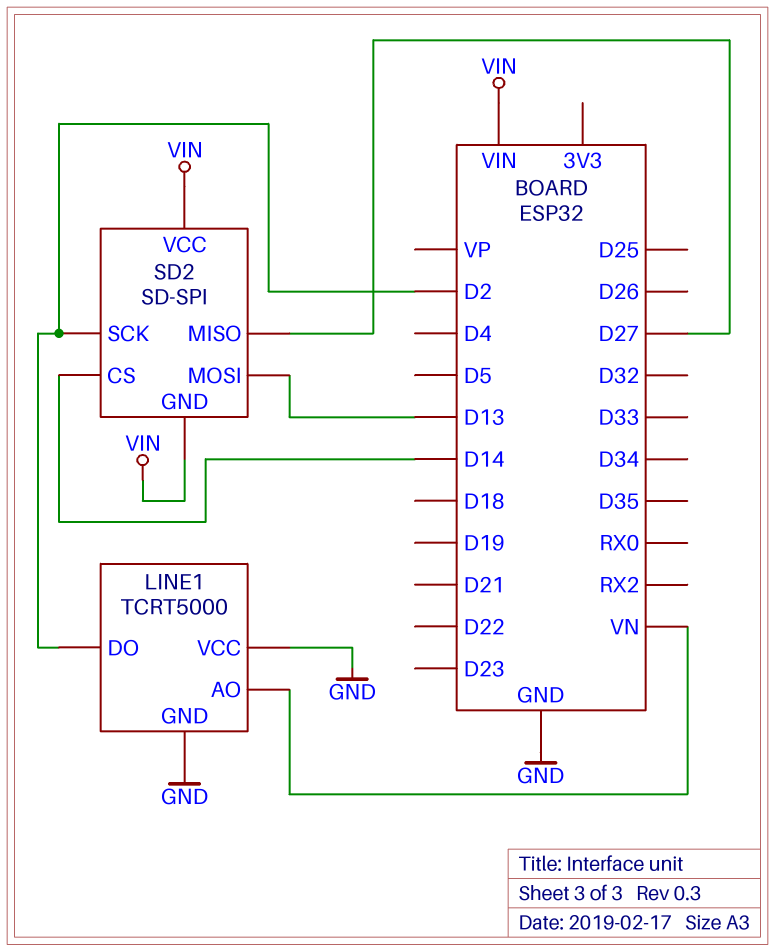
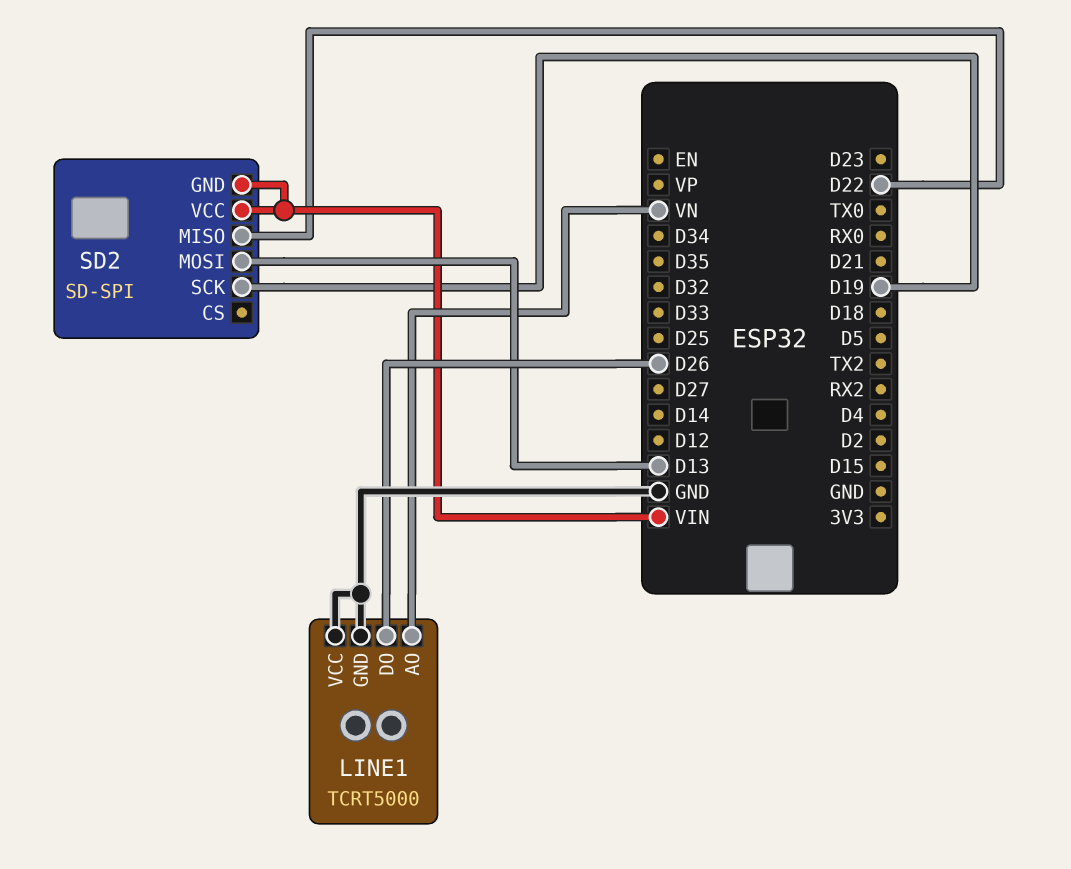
LINE1 pin DO: D2 -> D26
SD2 pin CS: D14 -> none
SD2 pin MISO: D27 -> D22
SD2 pin SCK: D2 -> D19

